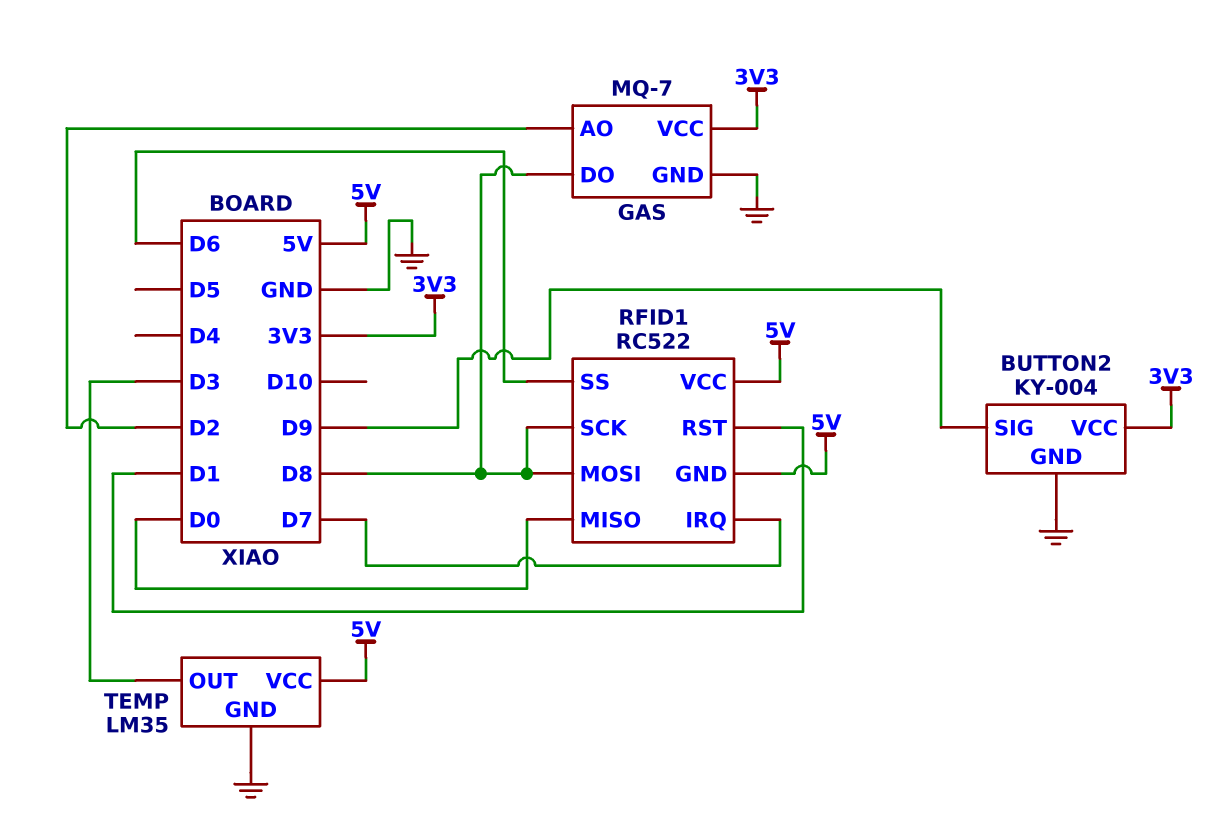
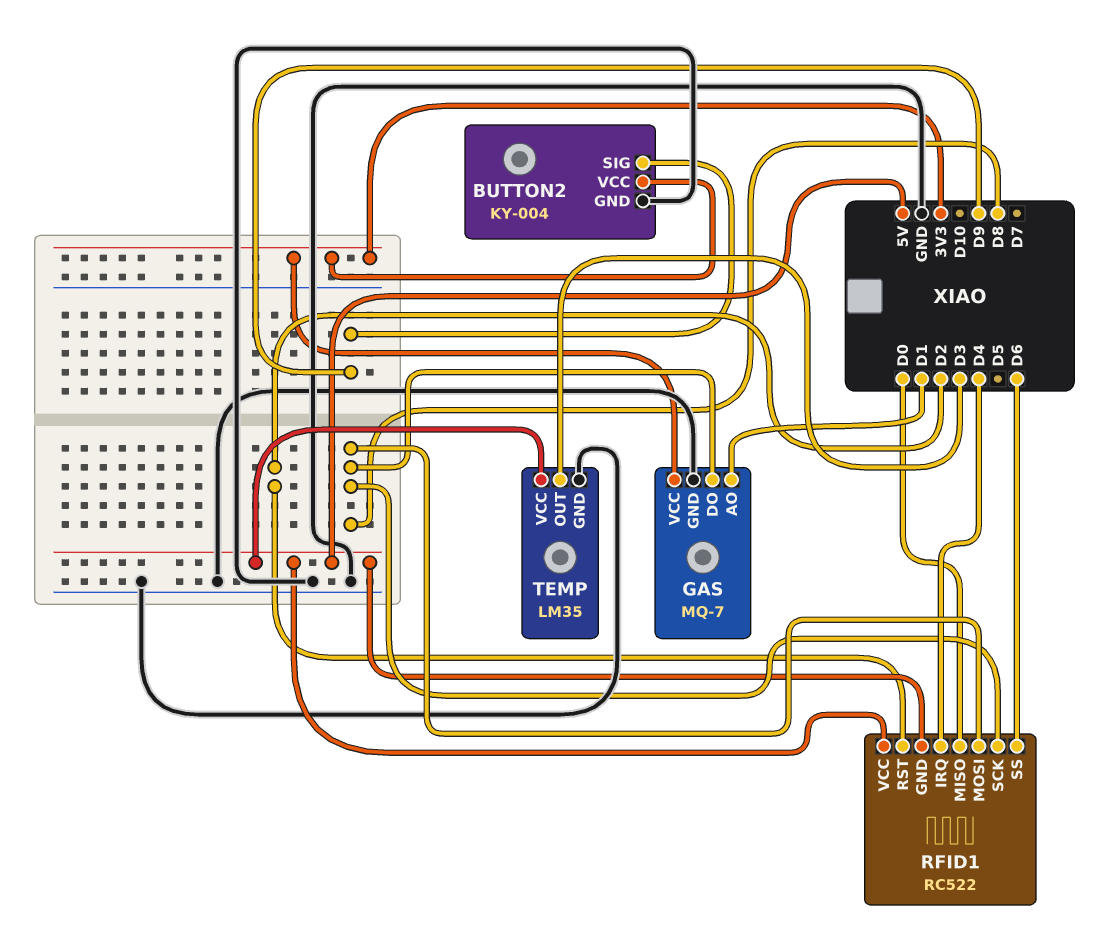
GAS pin AO: D2 -> D1
RFID1 pin IRQ: D7 -> D4
RFID1 pin RST: D1 -> D2

